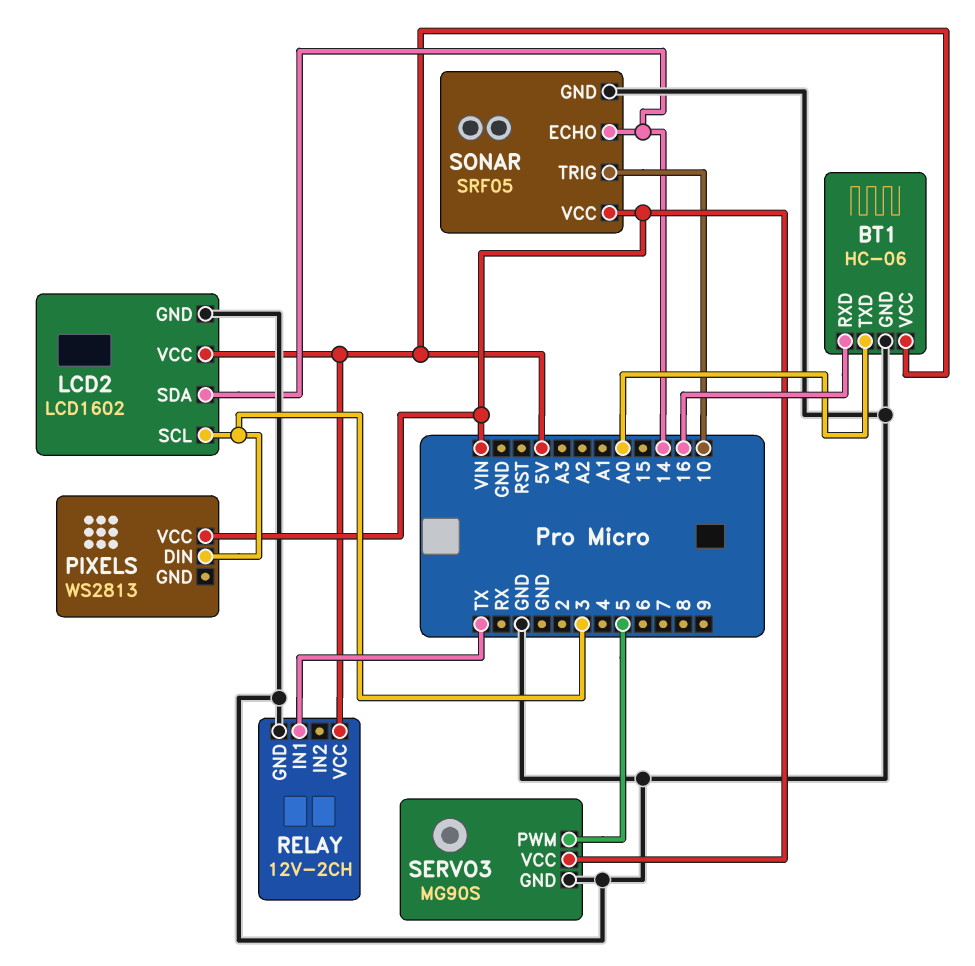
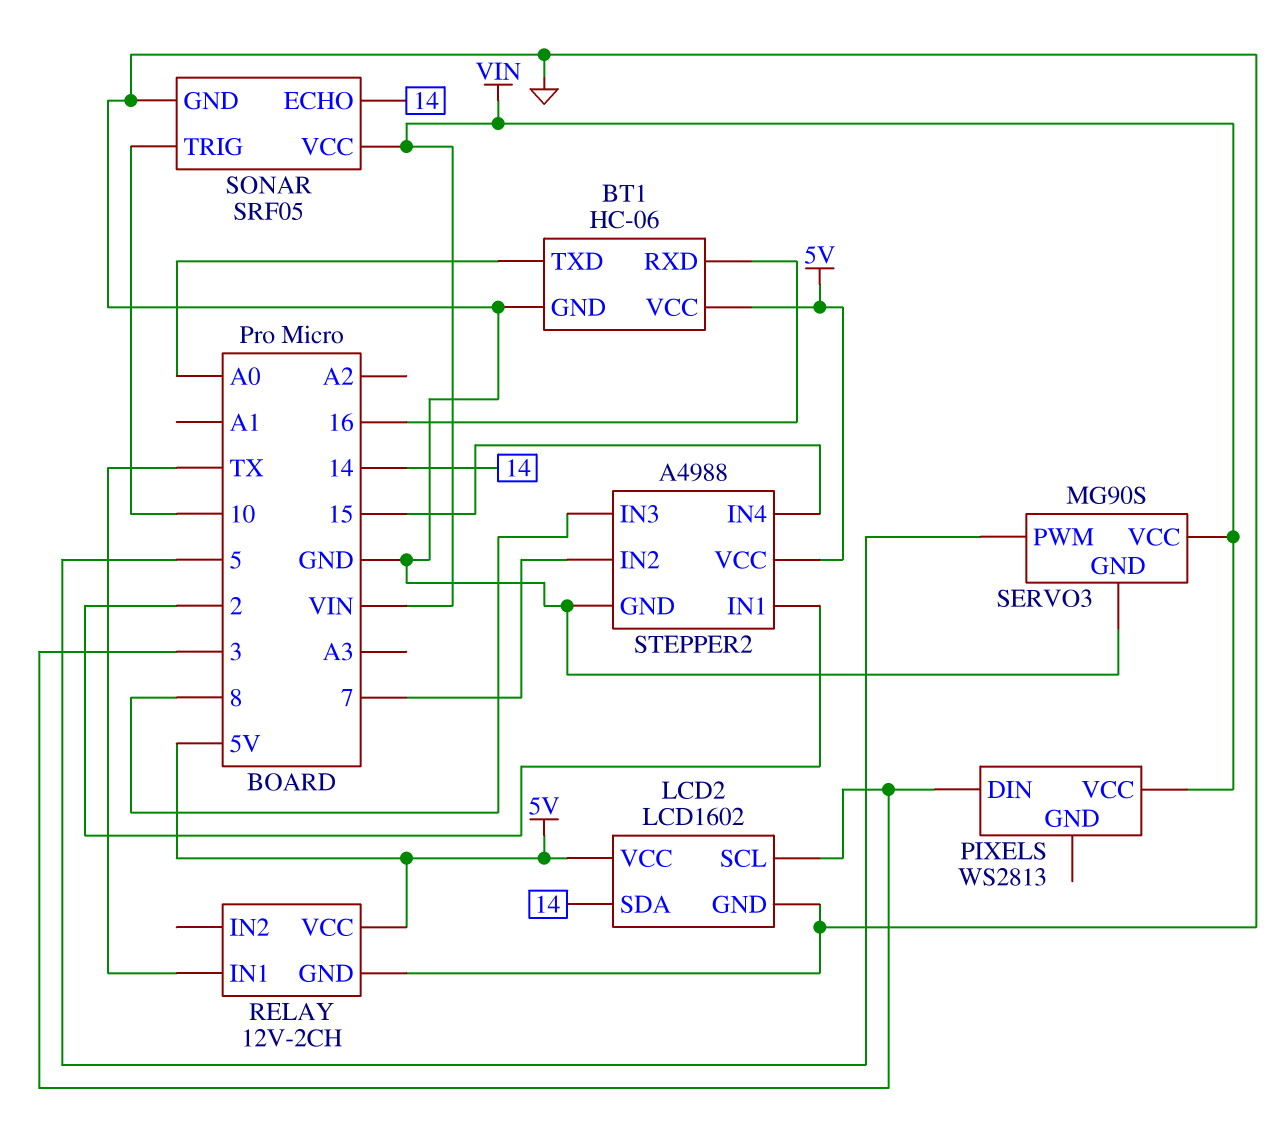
STEPPER2: none -> A4988
STEPPER2 pin GND: none -> GND
STEPPER2 pin IN1: none -> 2
STEPPER2 pin IN2: none -> 7
STEPPER2 pin IN3: none -> 8
STEPPER2 pin IN4: none -> 15
STEPPER2 pin VCC: none -> 5V

